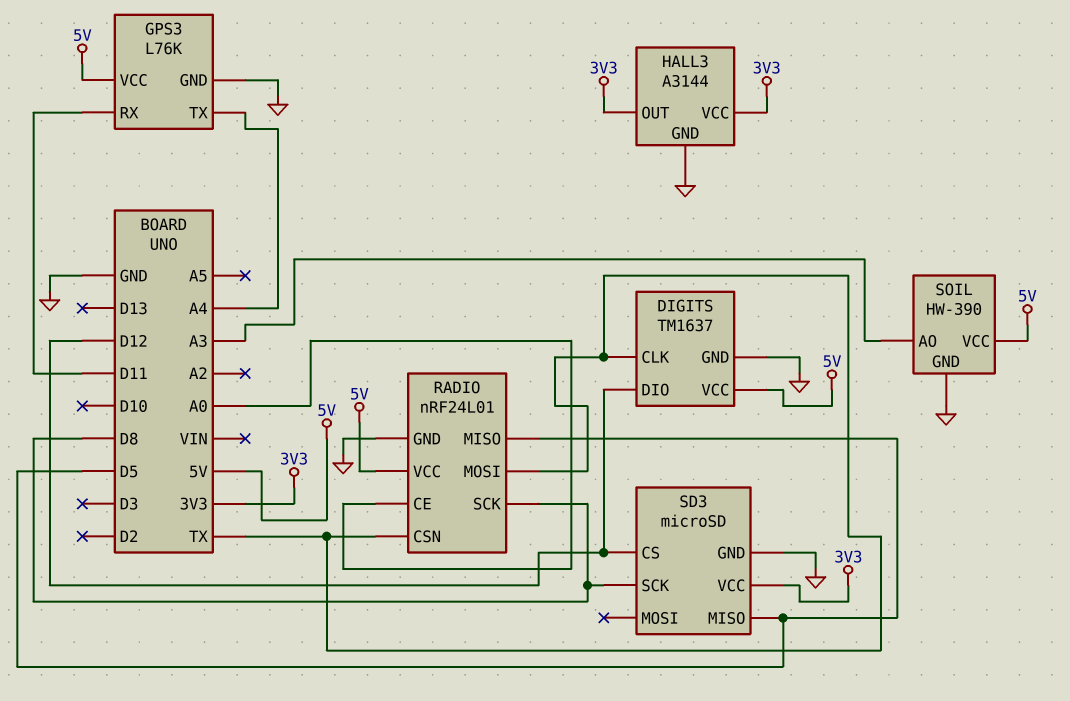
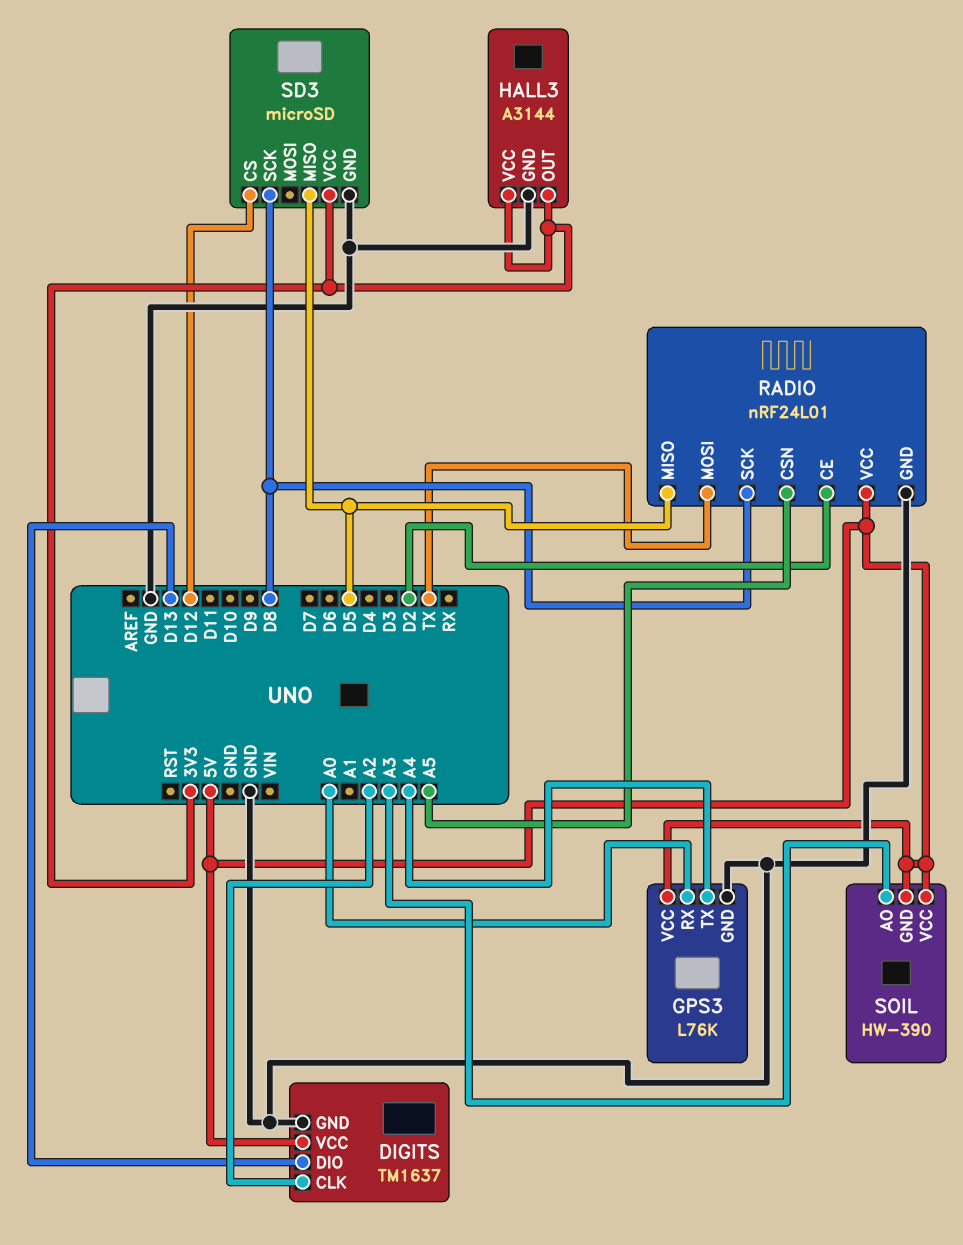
DIGITS pin CLK: TX -> A2
DIGITS pin DIO: D12 -> D13
GPS3 pin RX: D11 -> A0
RADIO pin CE: A0 -> D2
RADIO pin CSN: TX -> A5
SOIL pin GND: GND -> 5V

